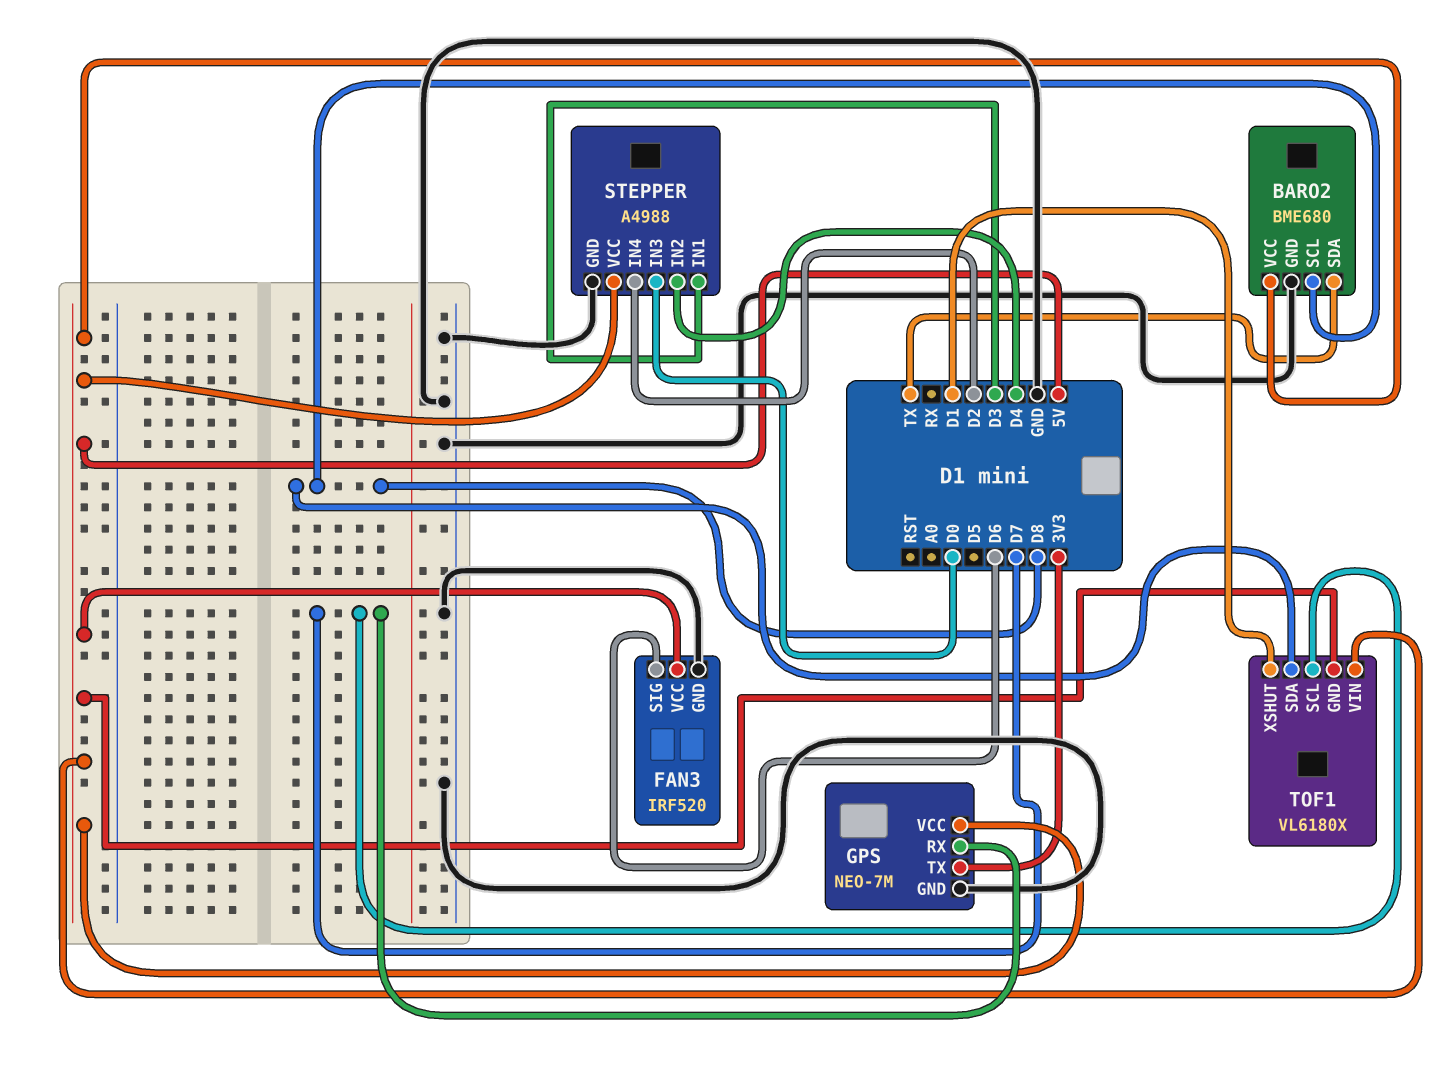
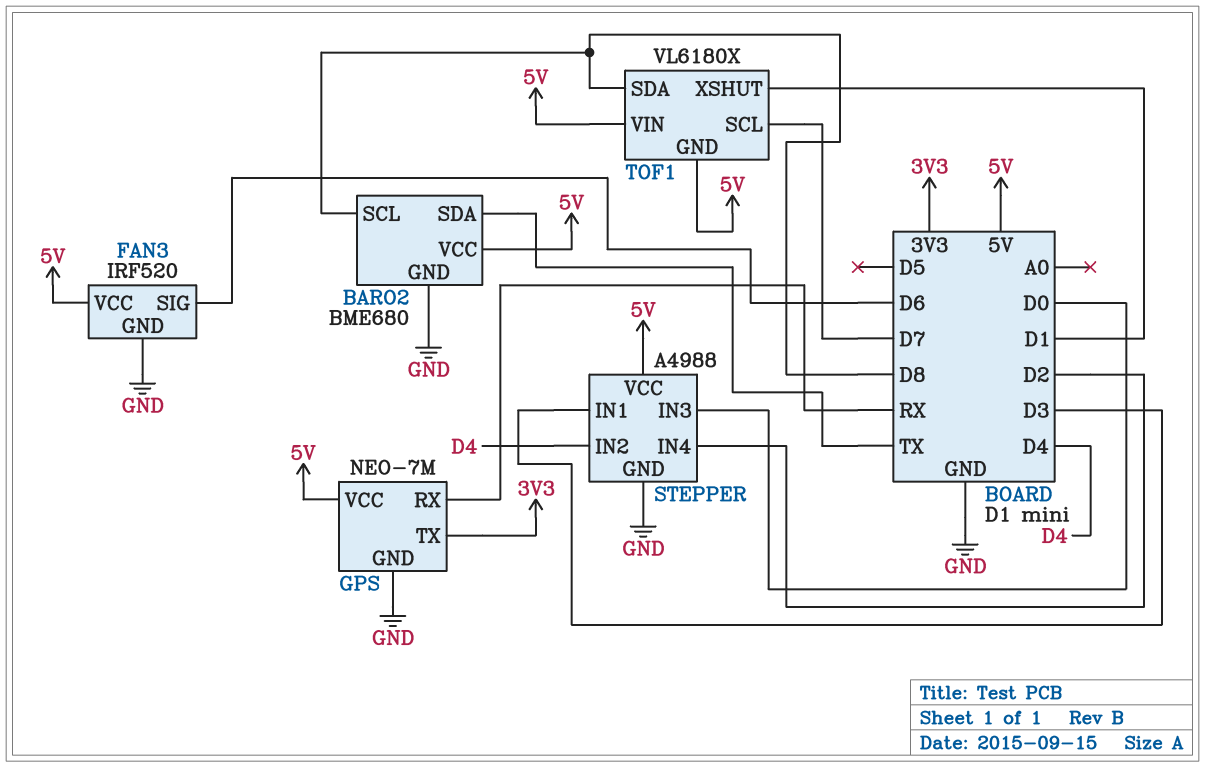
GPS pin RX: D7 -> RX

